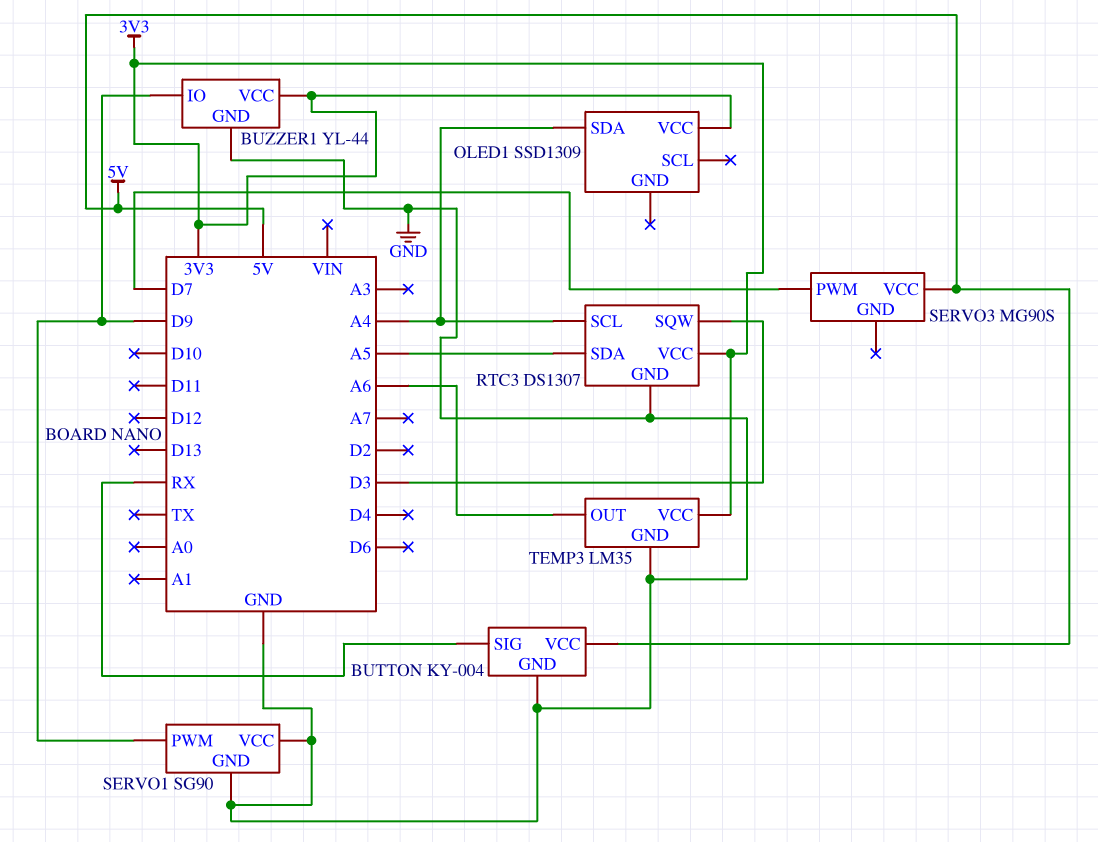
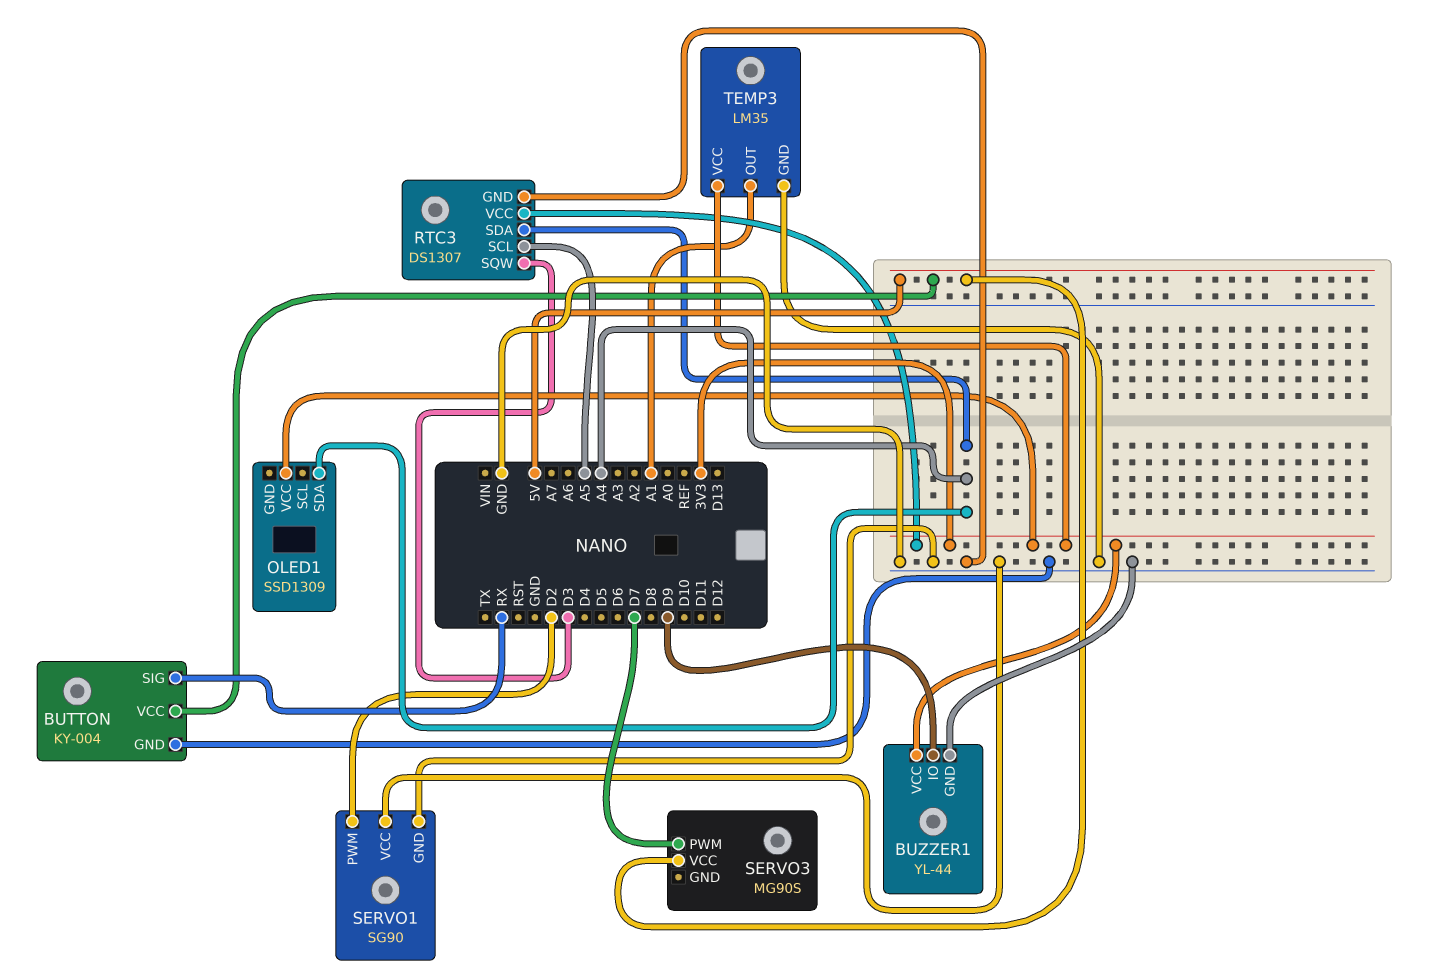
RTC3 pin SCL: A4 -> A5
RTC3 pin SDA: A5 -> A4
SERVO1 pin PWM: D9 -> D2
TEMP3 pin OUT: A6 -> A1

